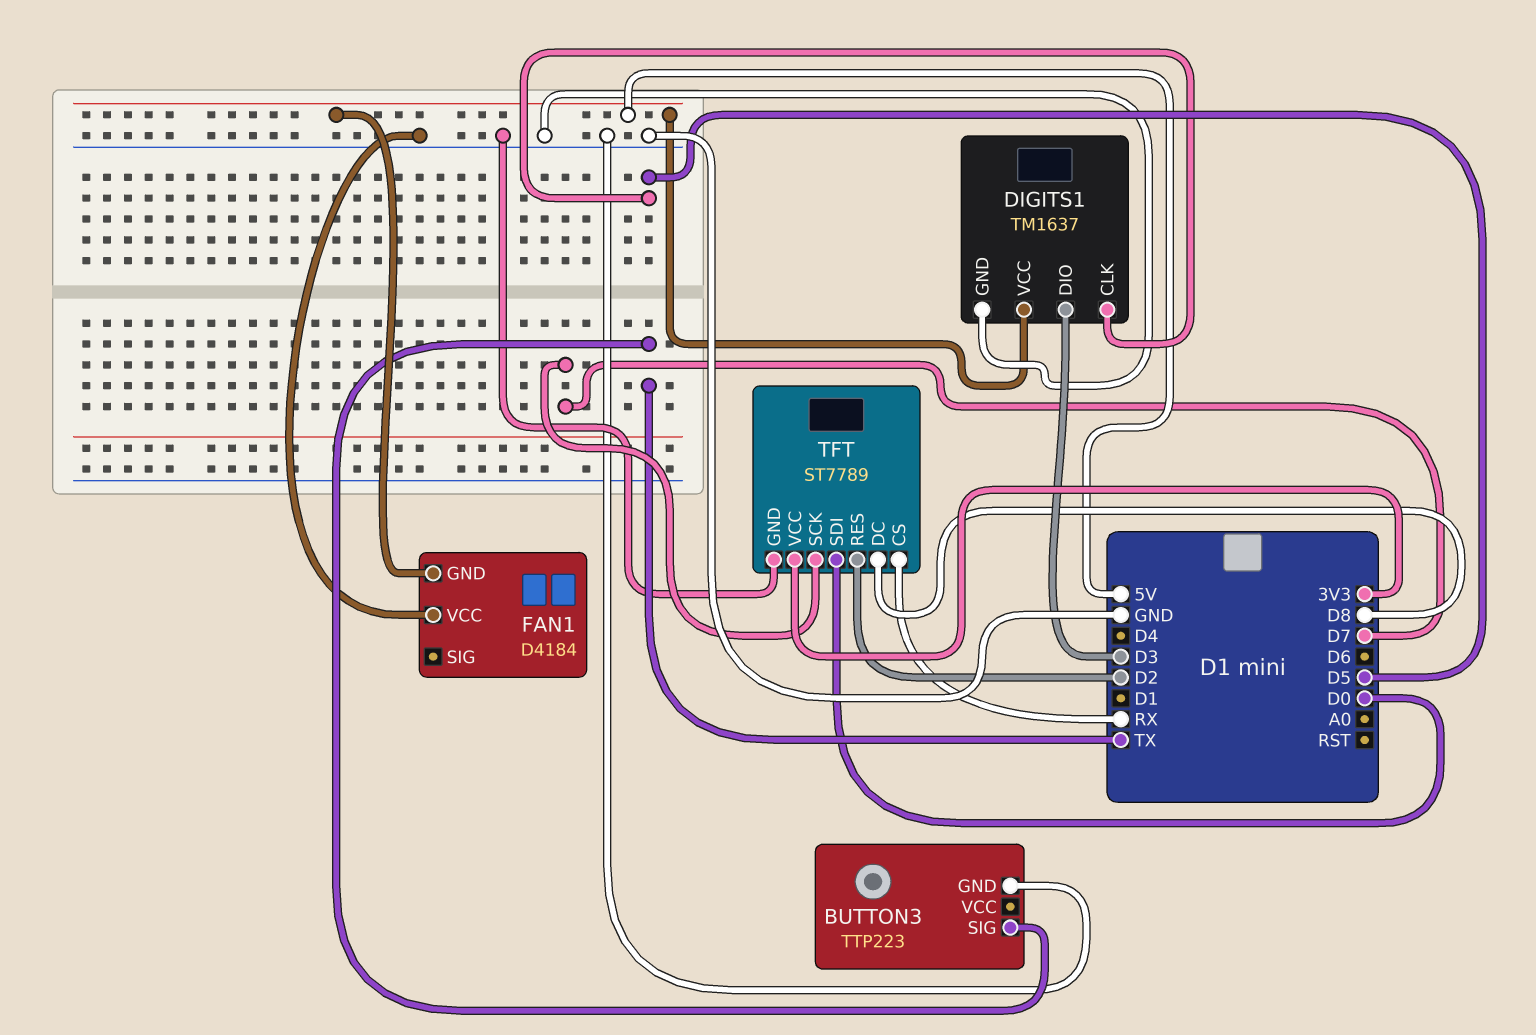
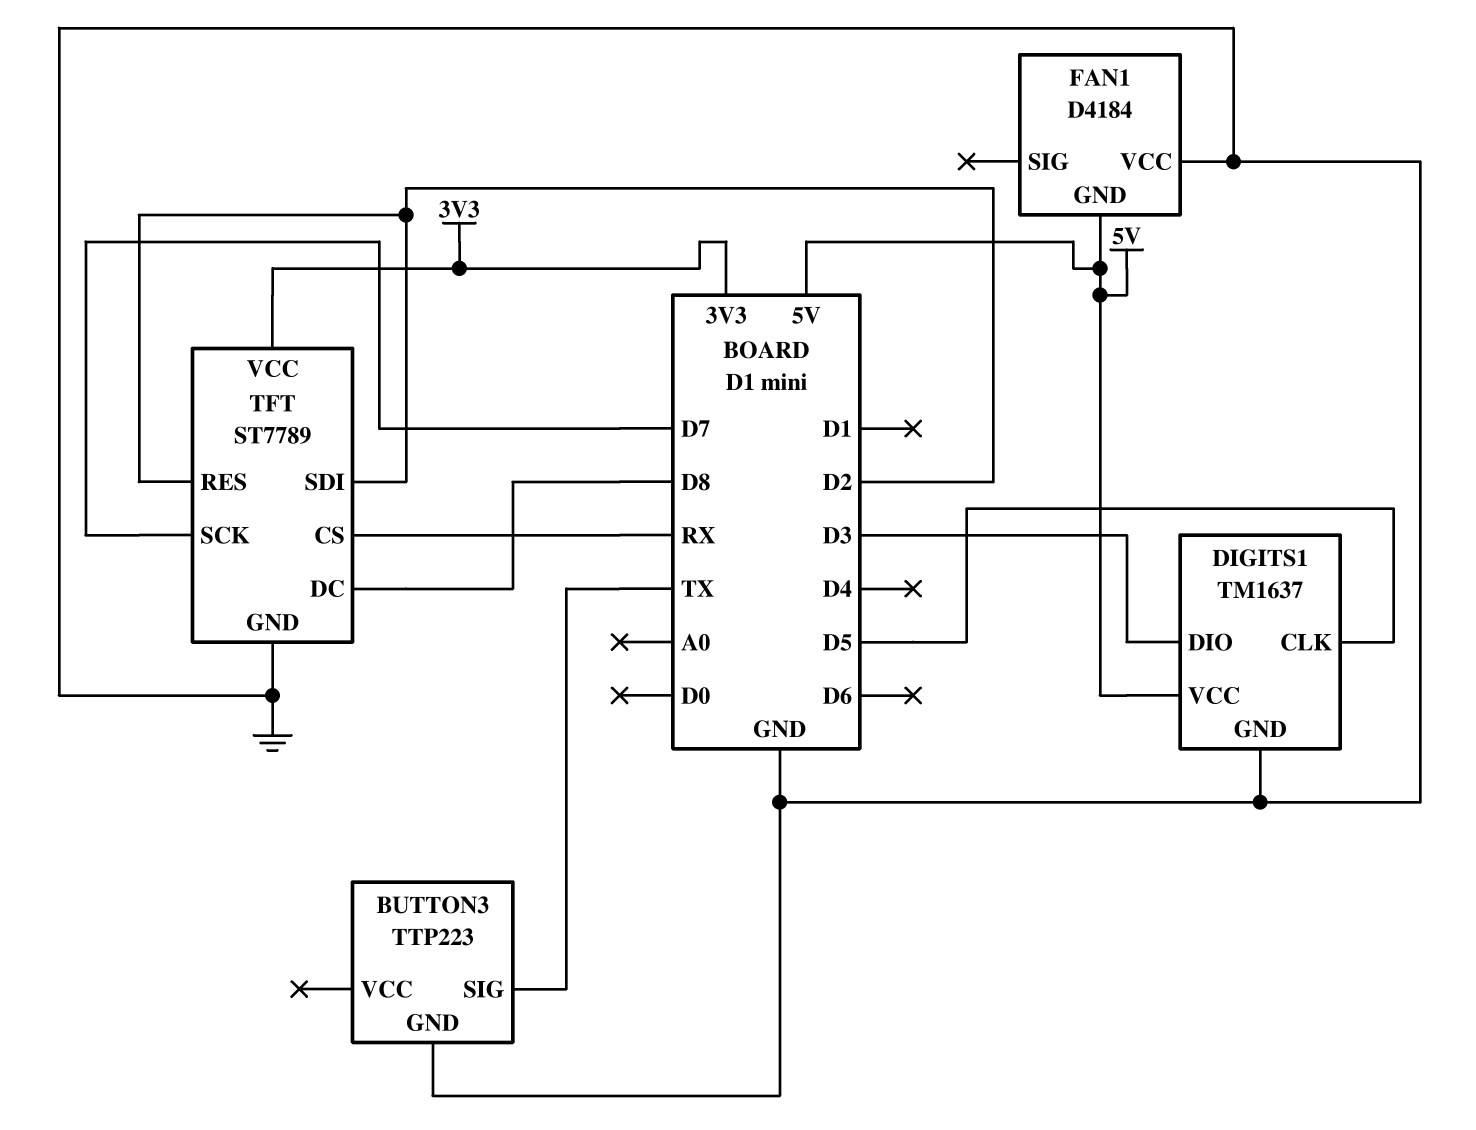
TFT pin SDI: D0 -> D2

